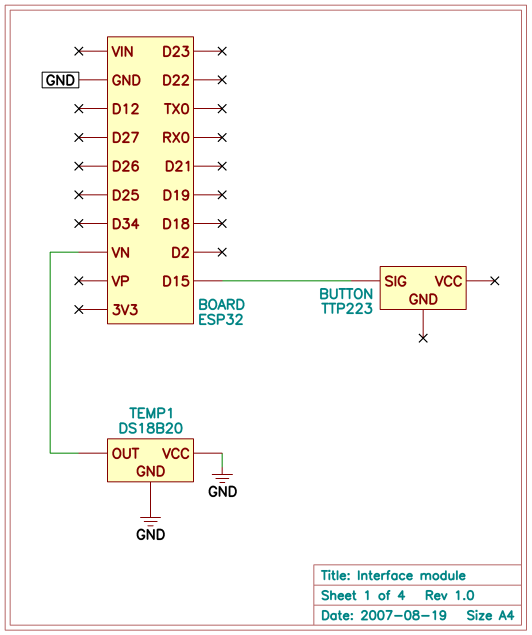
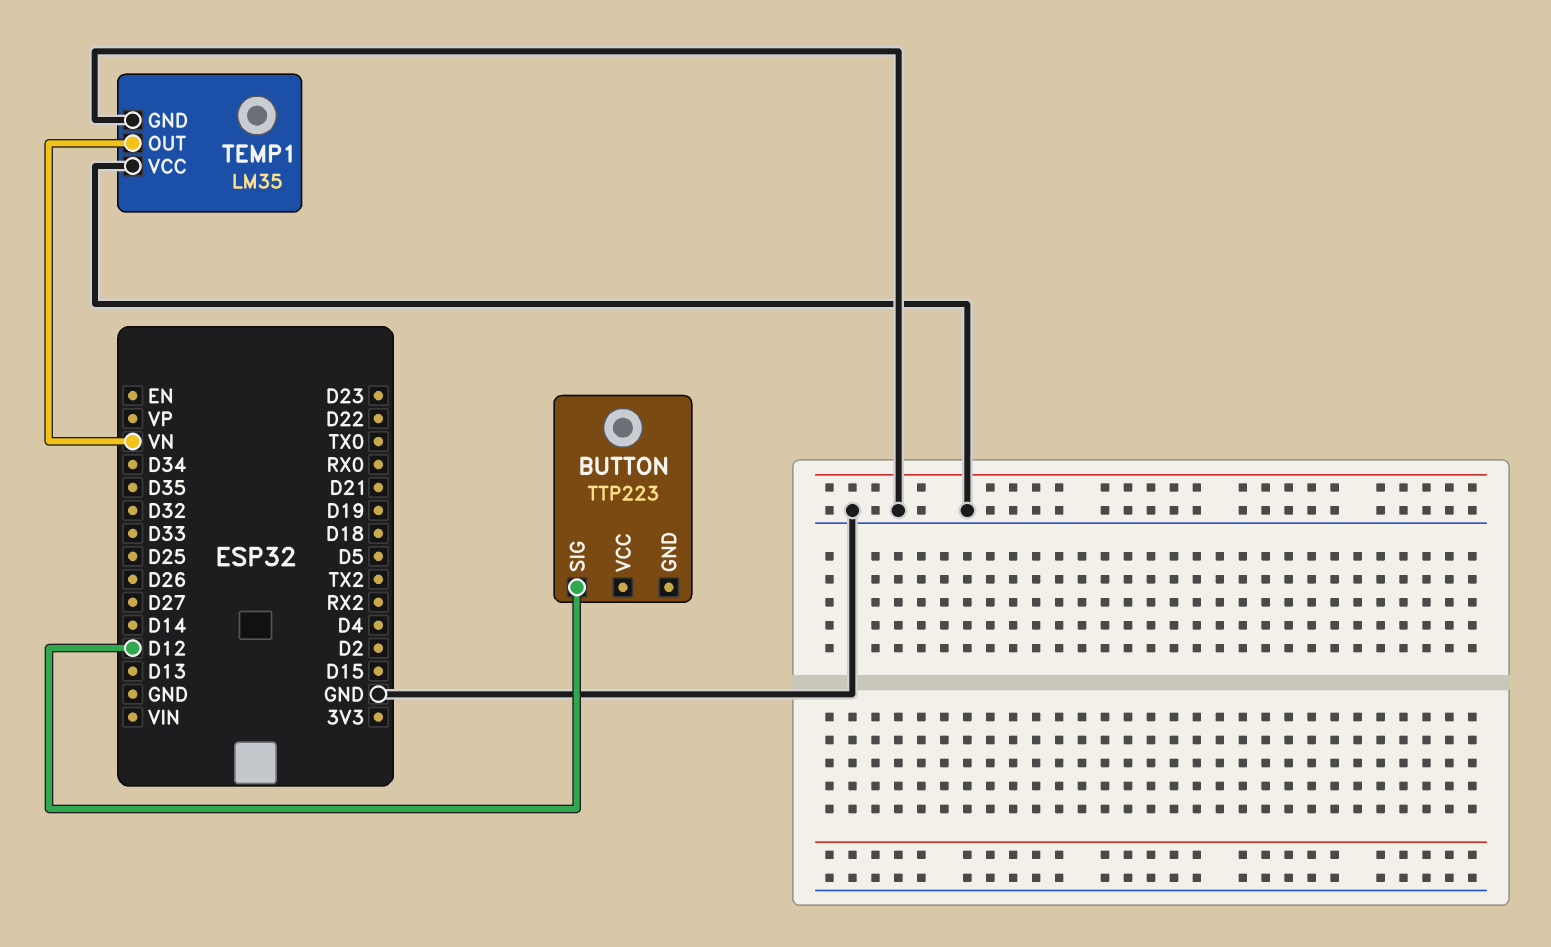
BUTTON pin SIG: D15 -> D12
TEMP1: DS18B20 -> LM35

